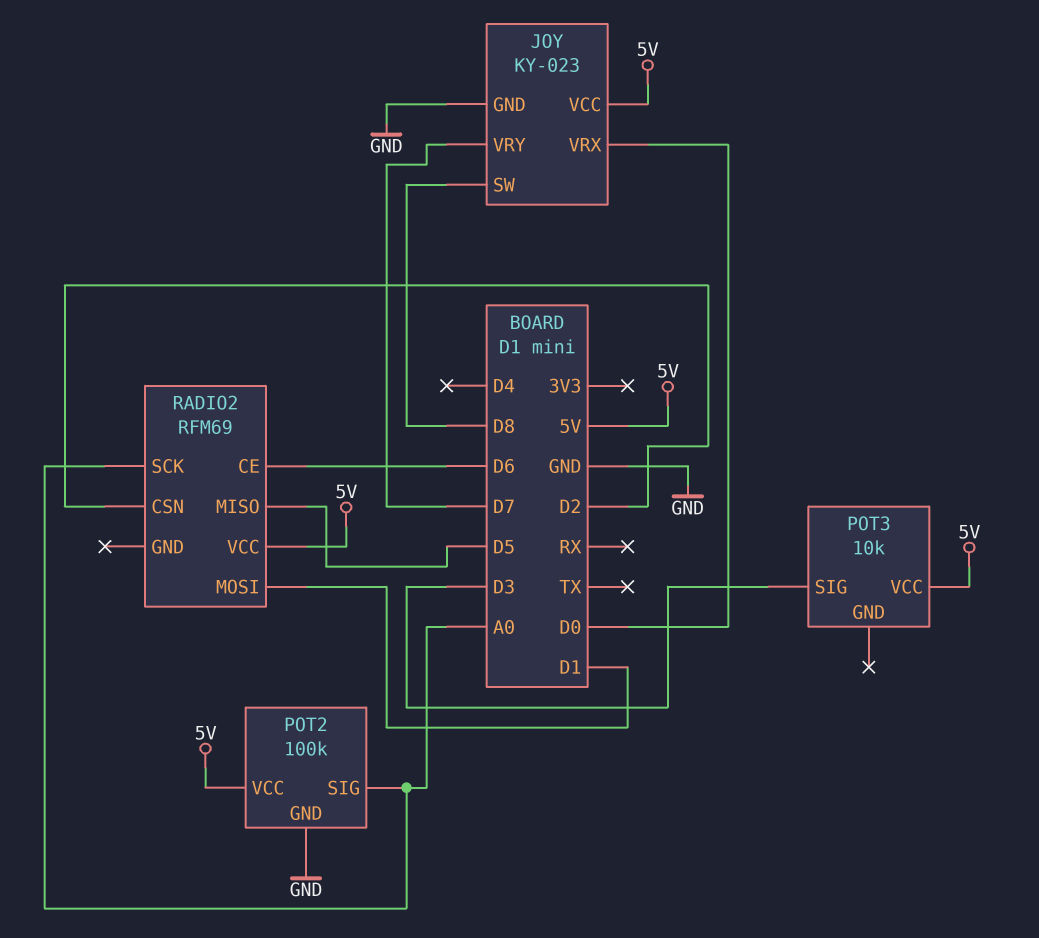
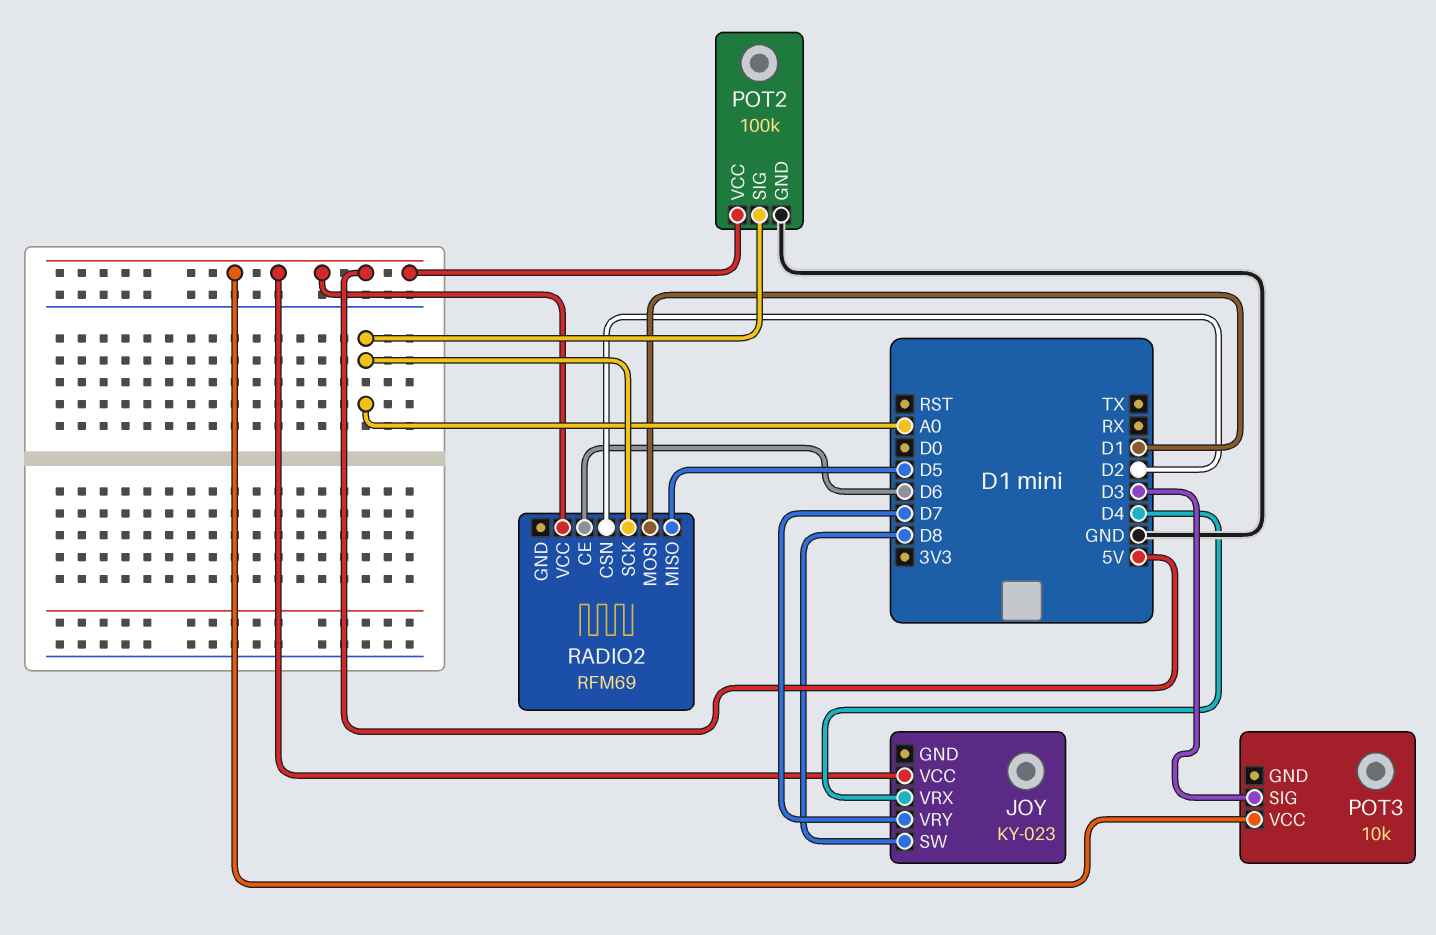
JOY pin GND: GND -> none
JOY pin VRX: D0 -> D4

